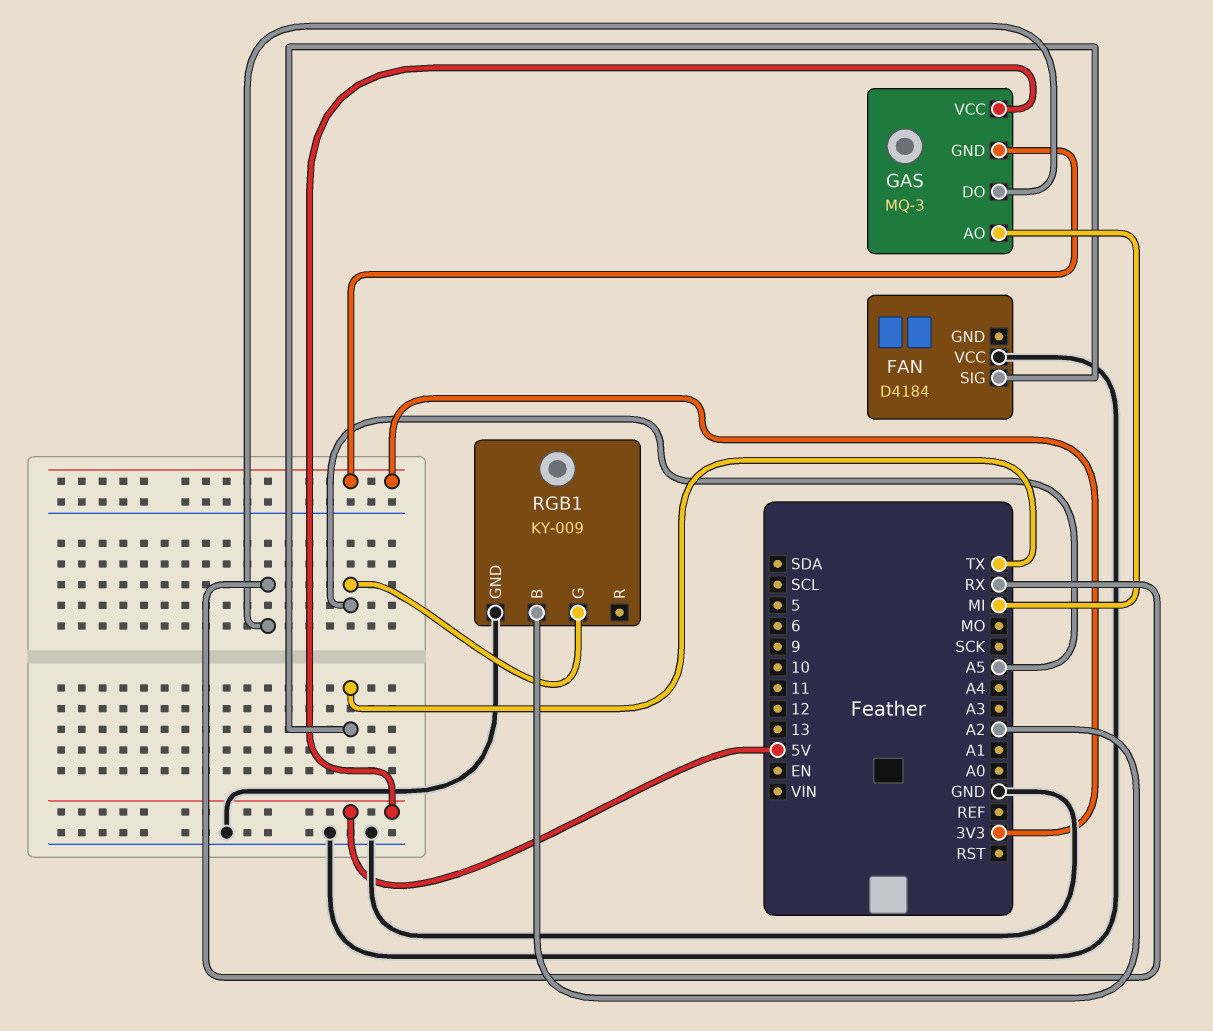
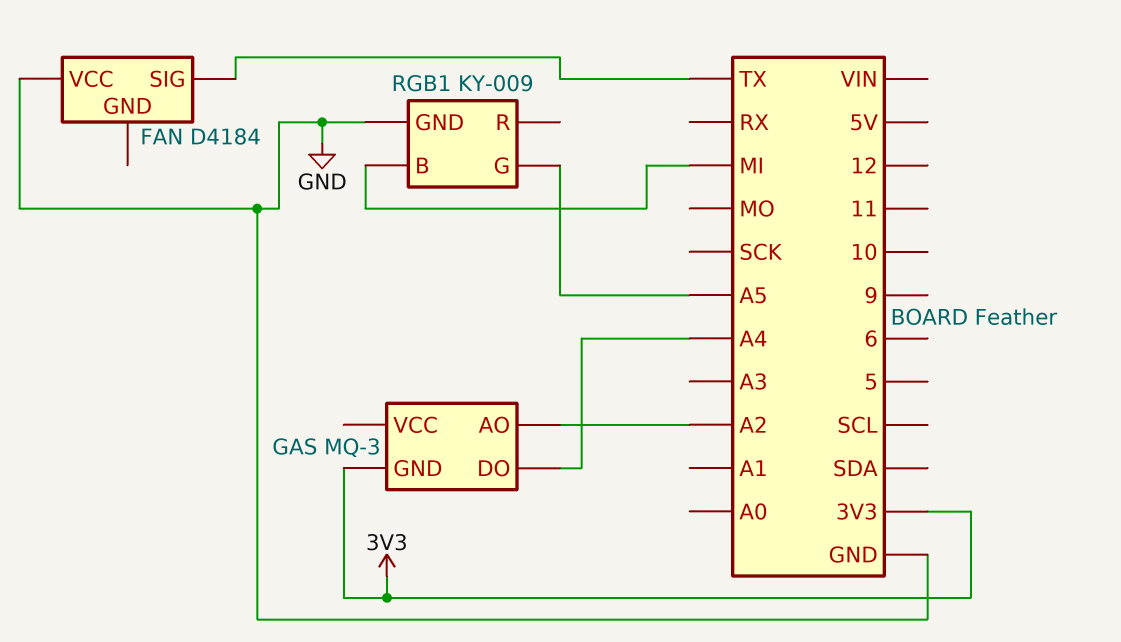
GAS pin AO: MI -> A2
GAS pin DO: RX -> A4
GAS pin VCC: 5V -> none
RGB1 pin B: A2 -> MI

